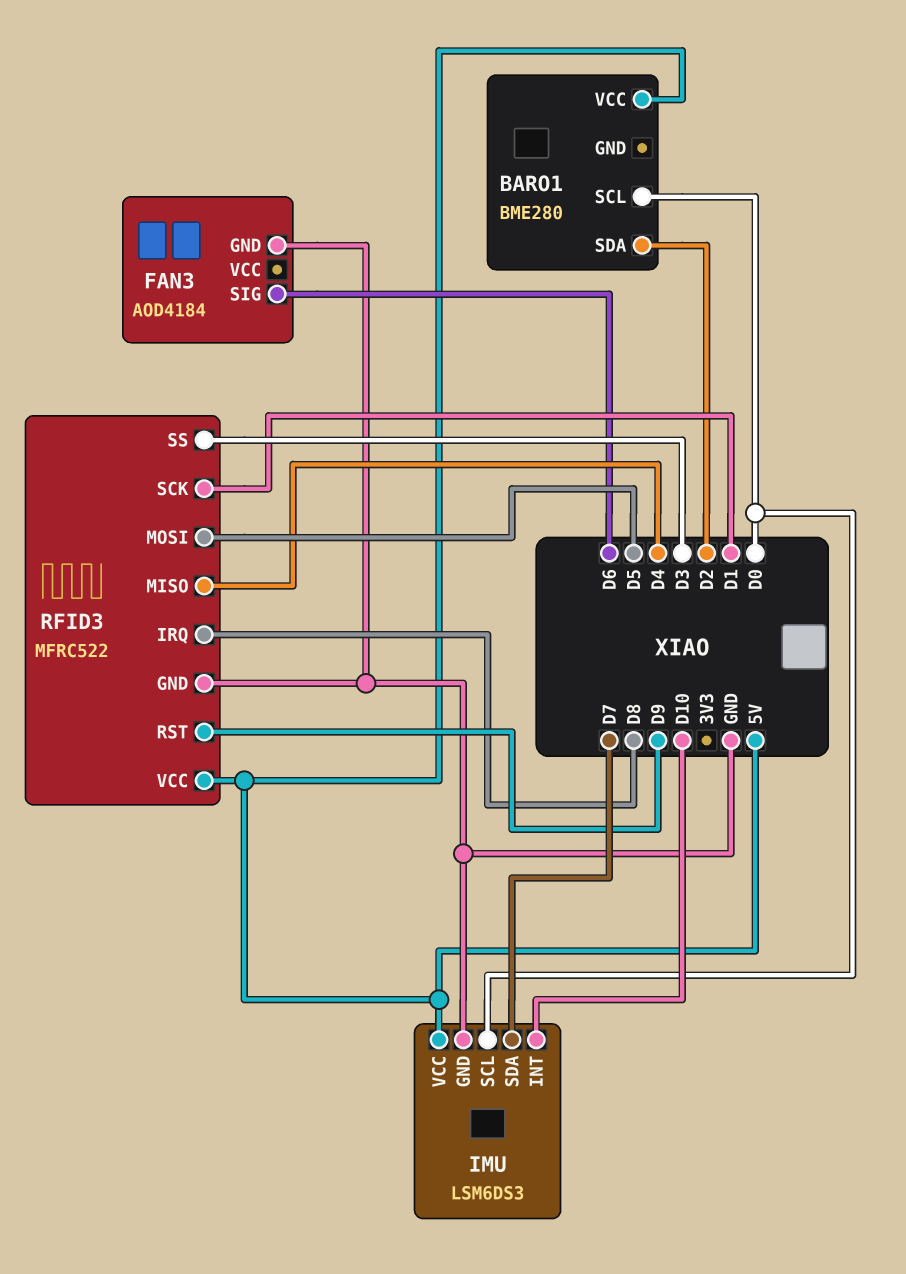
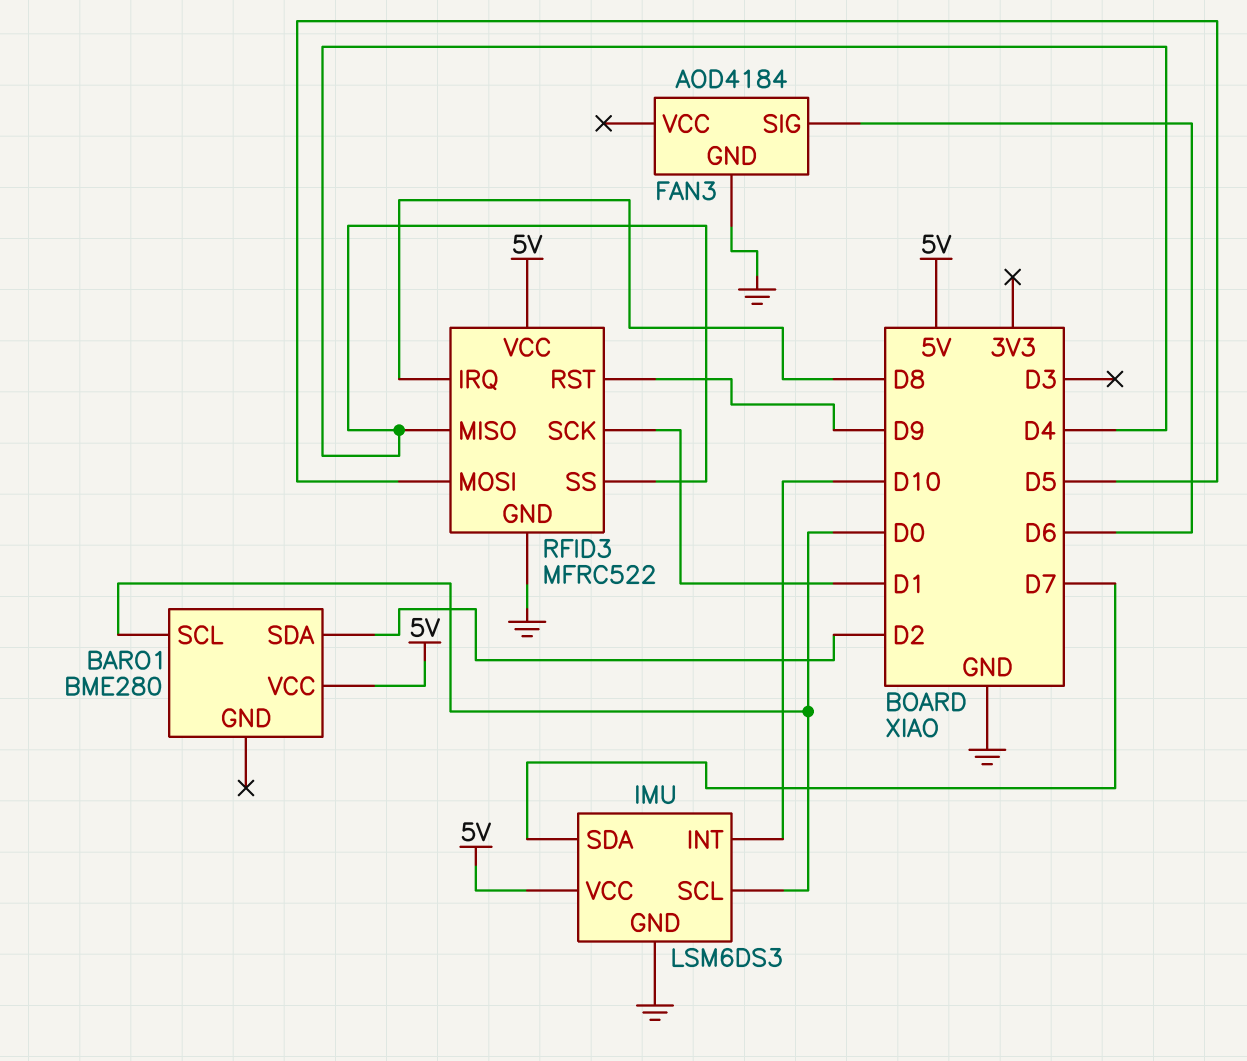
RFID3 pin SS: D3 -> D4

